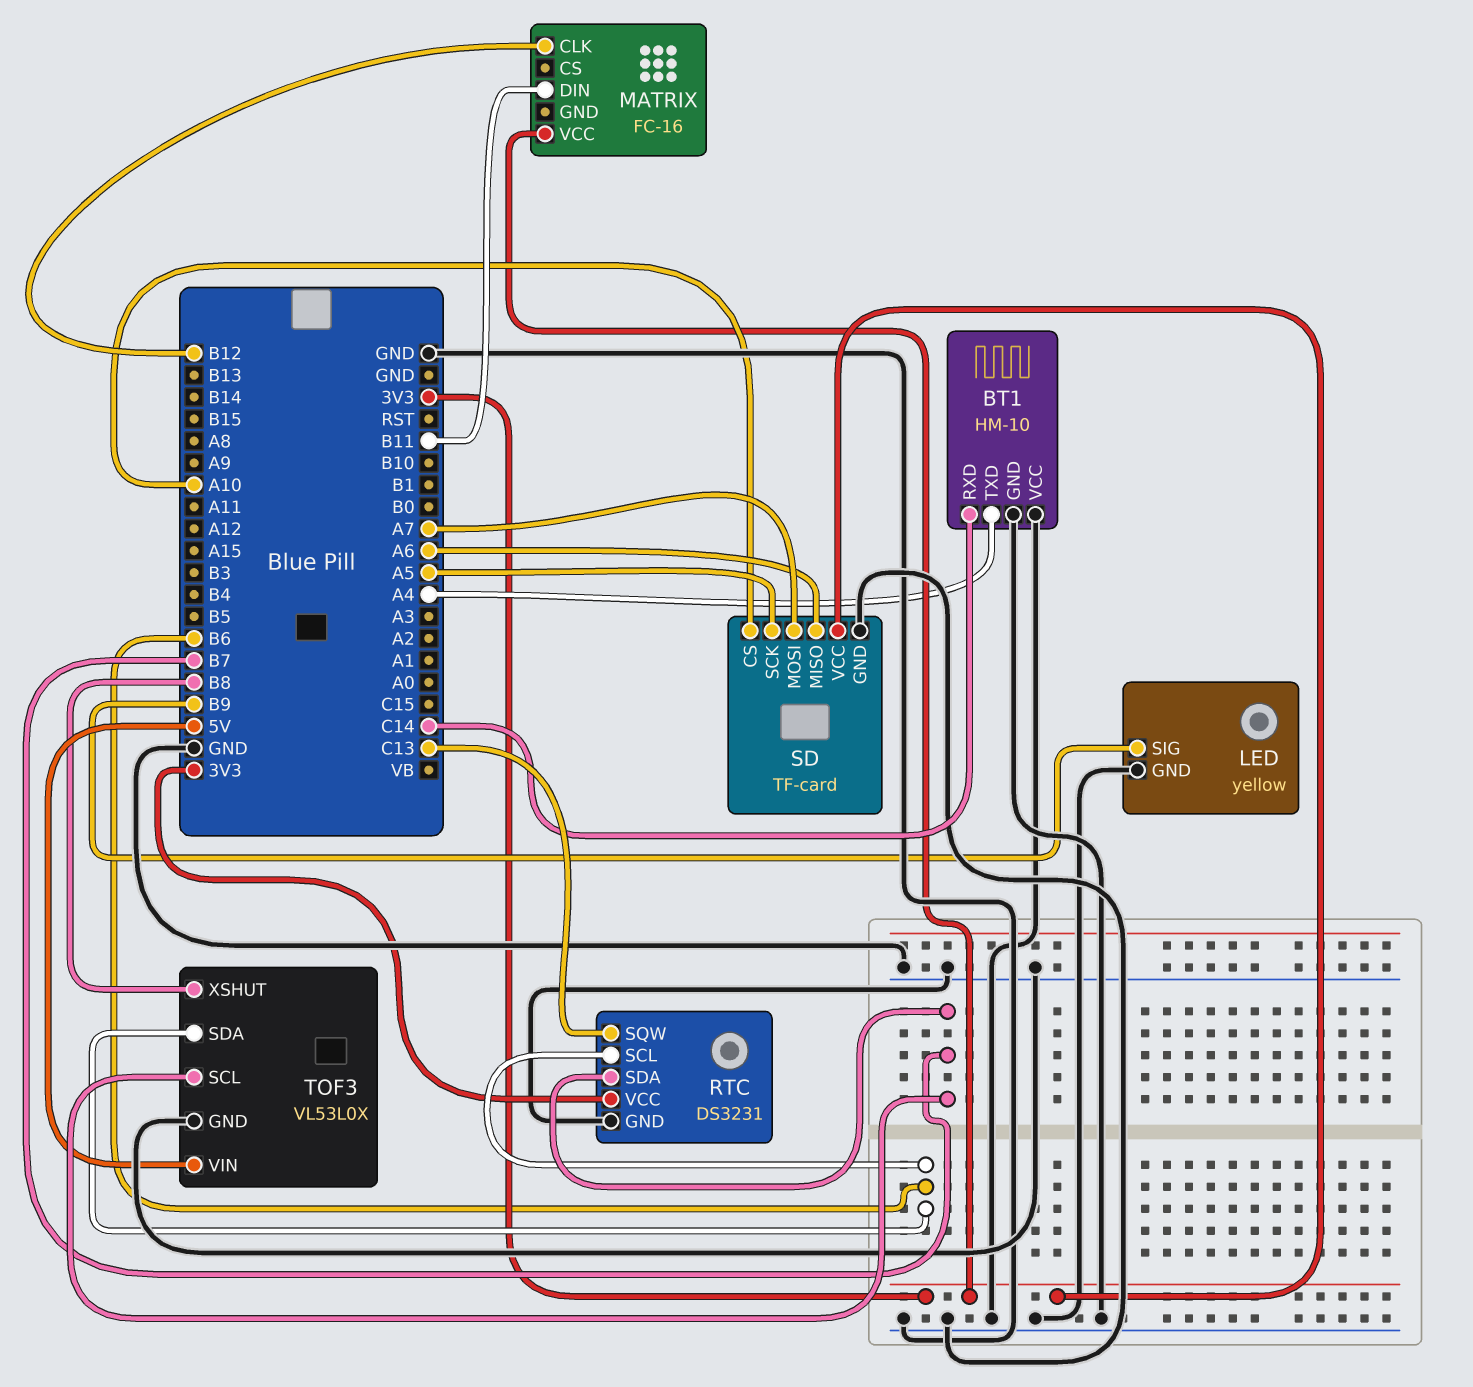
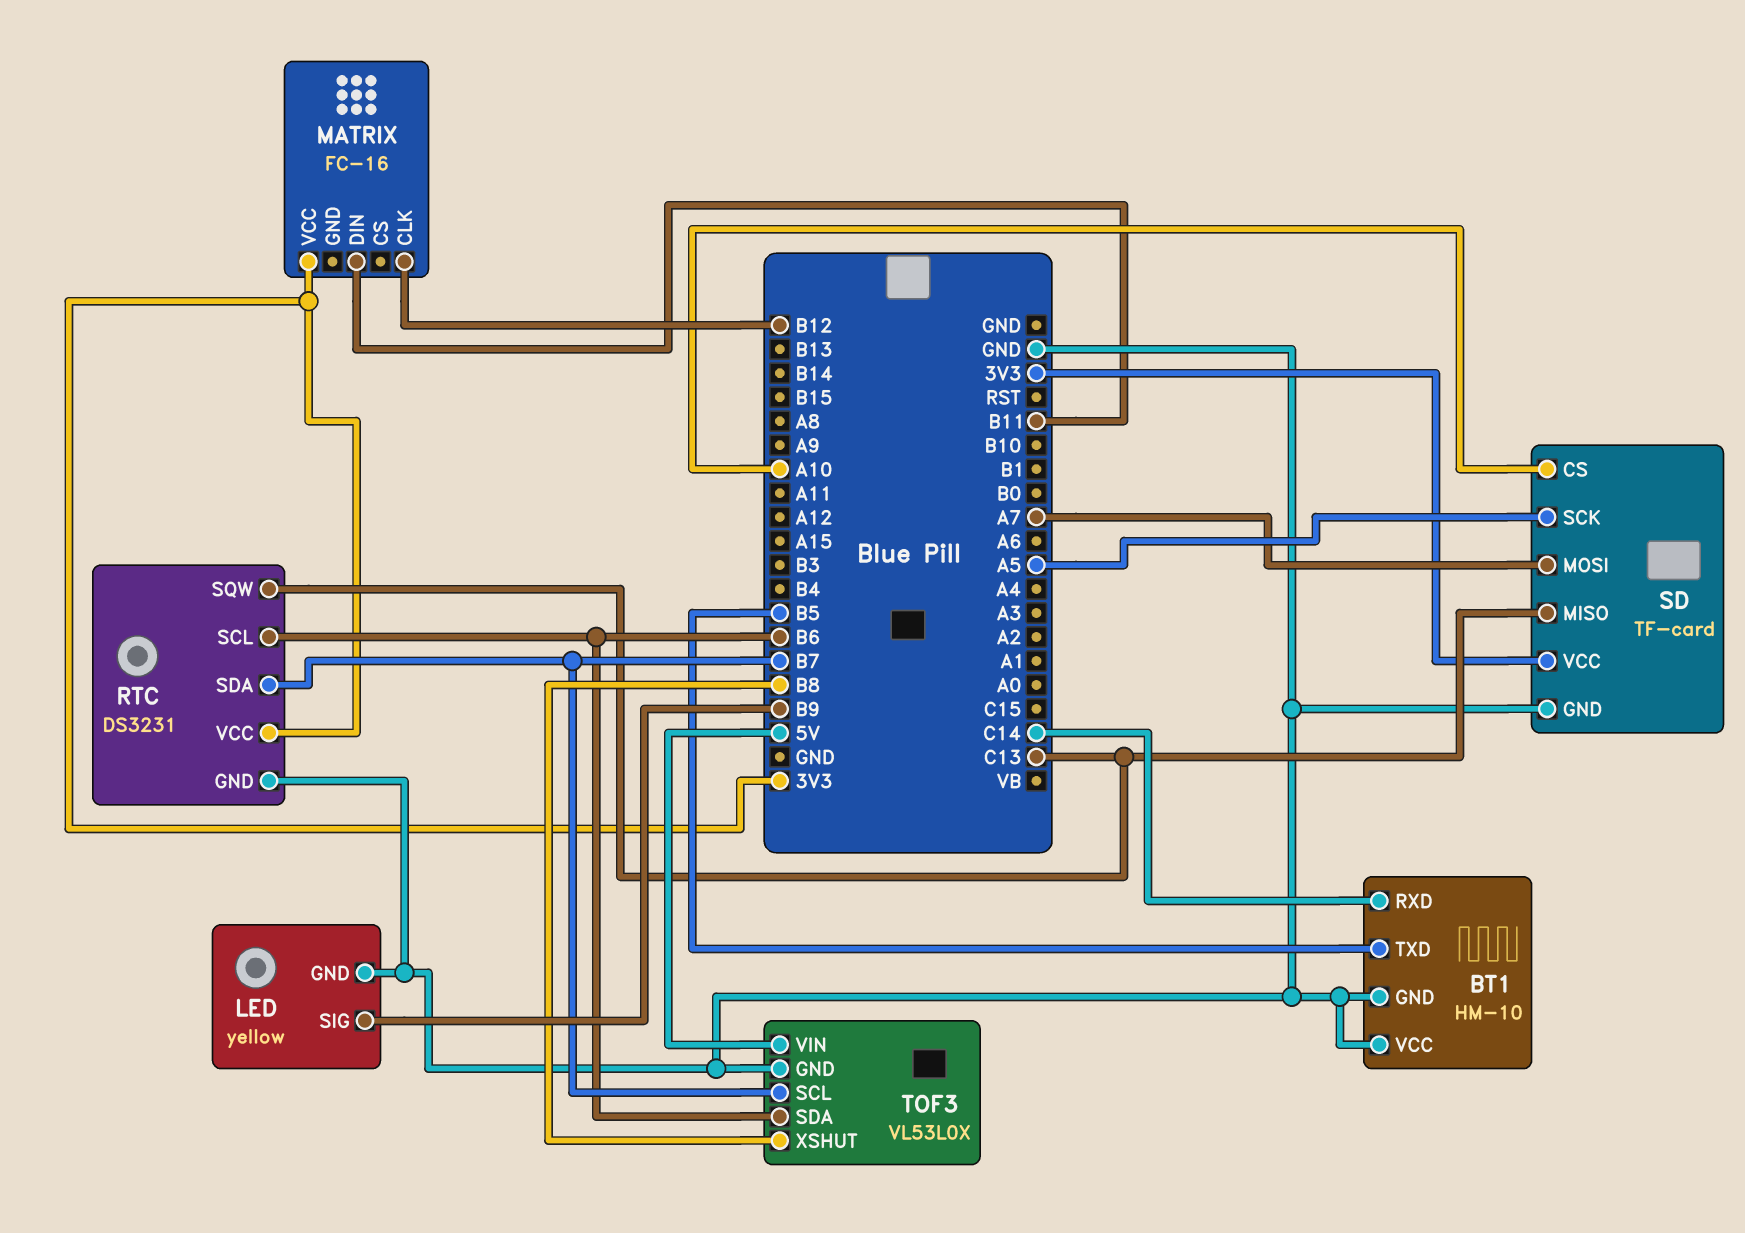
BT1 pin TXD: A4 -> B5
SD pin MISO: A6 -> C13

